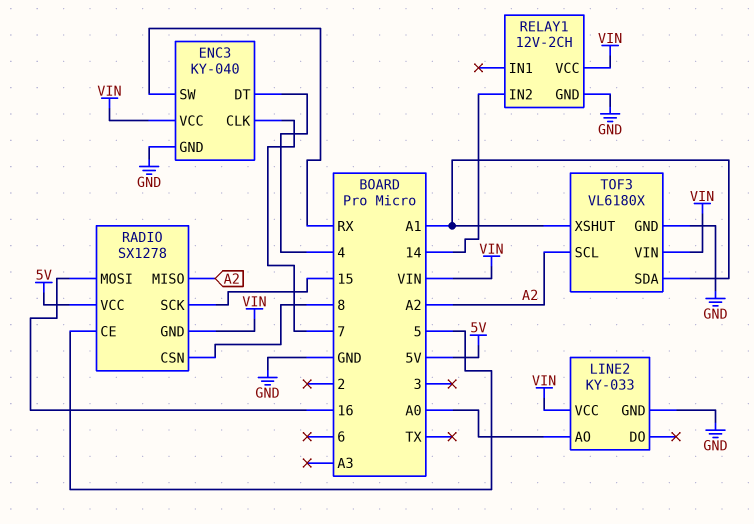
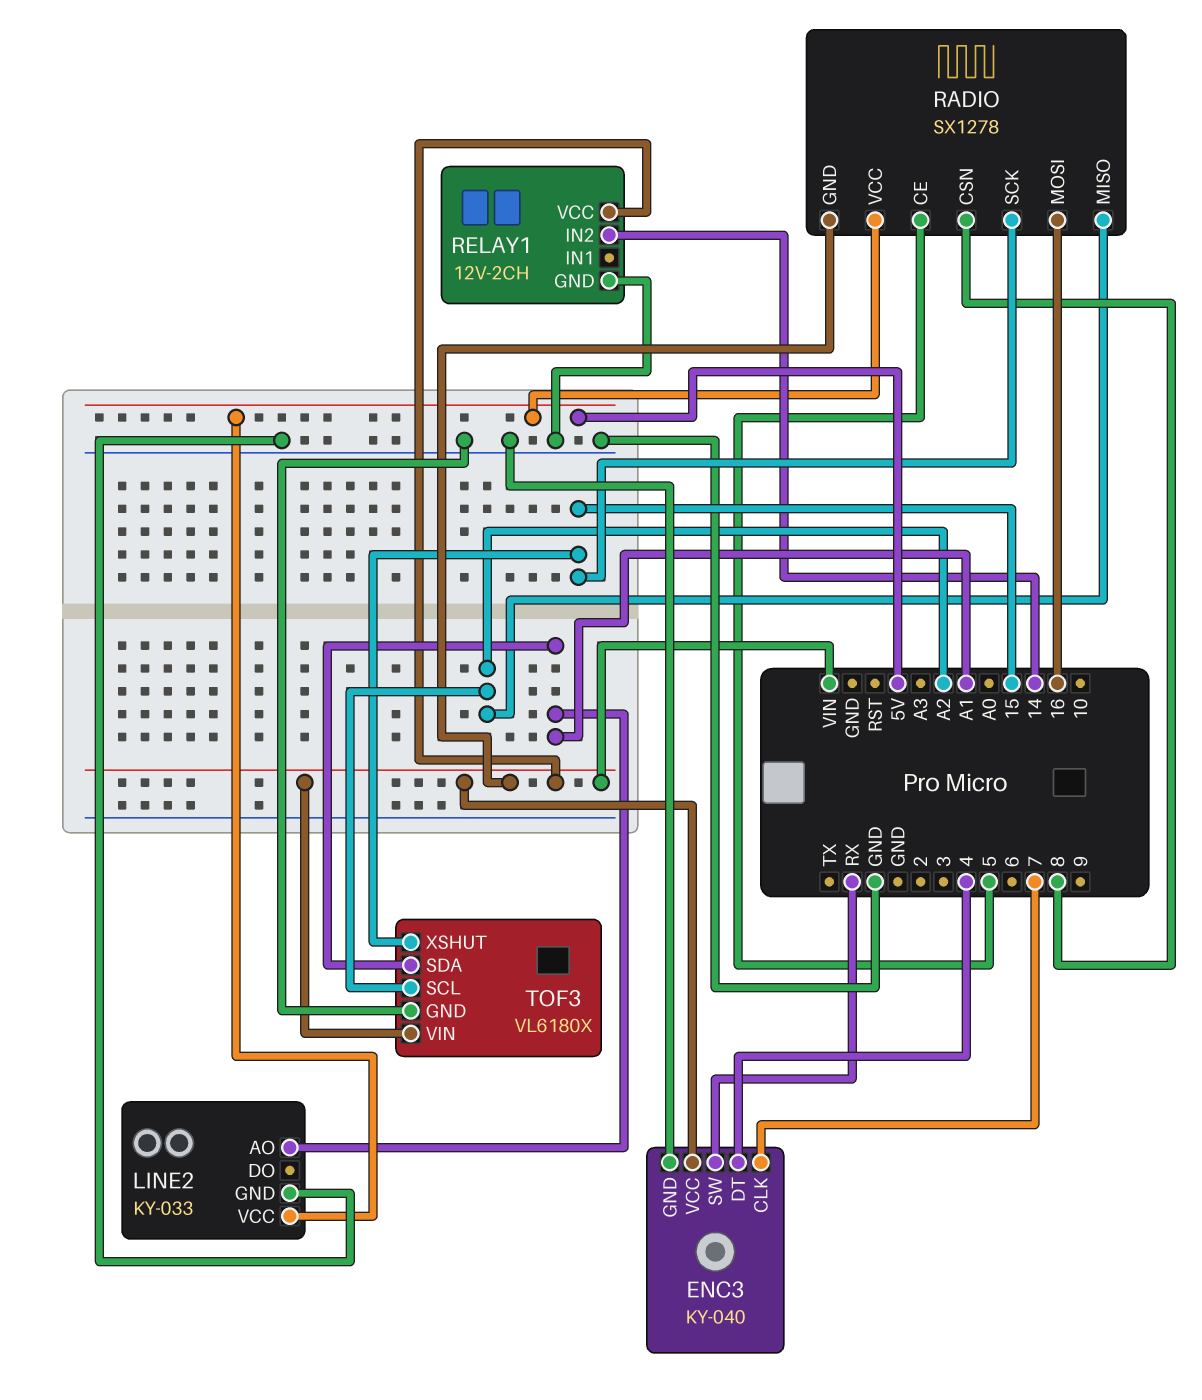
LINE2 pin AO: A0 -> A1
LINE2 pin VCC: VIN -> 5V
TOF3 pin XSHUT: A1 -> 15

